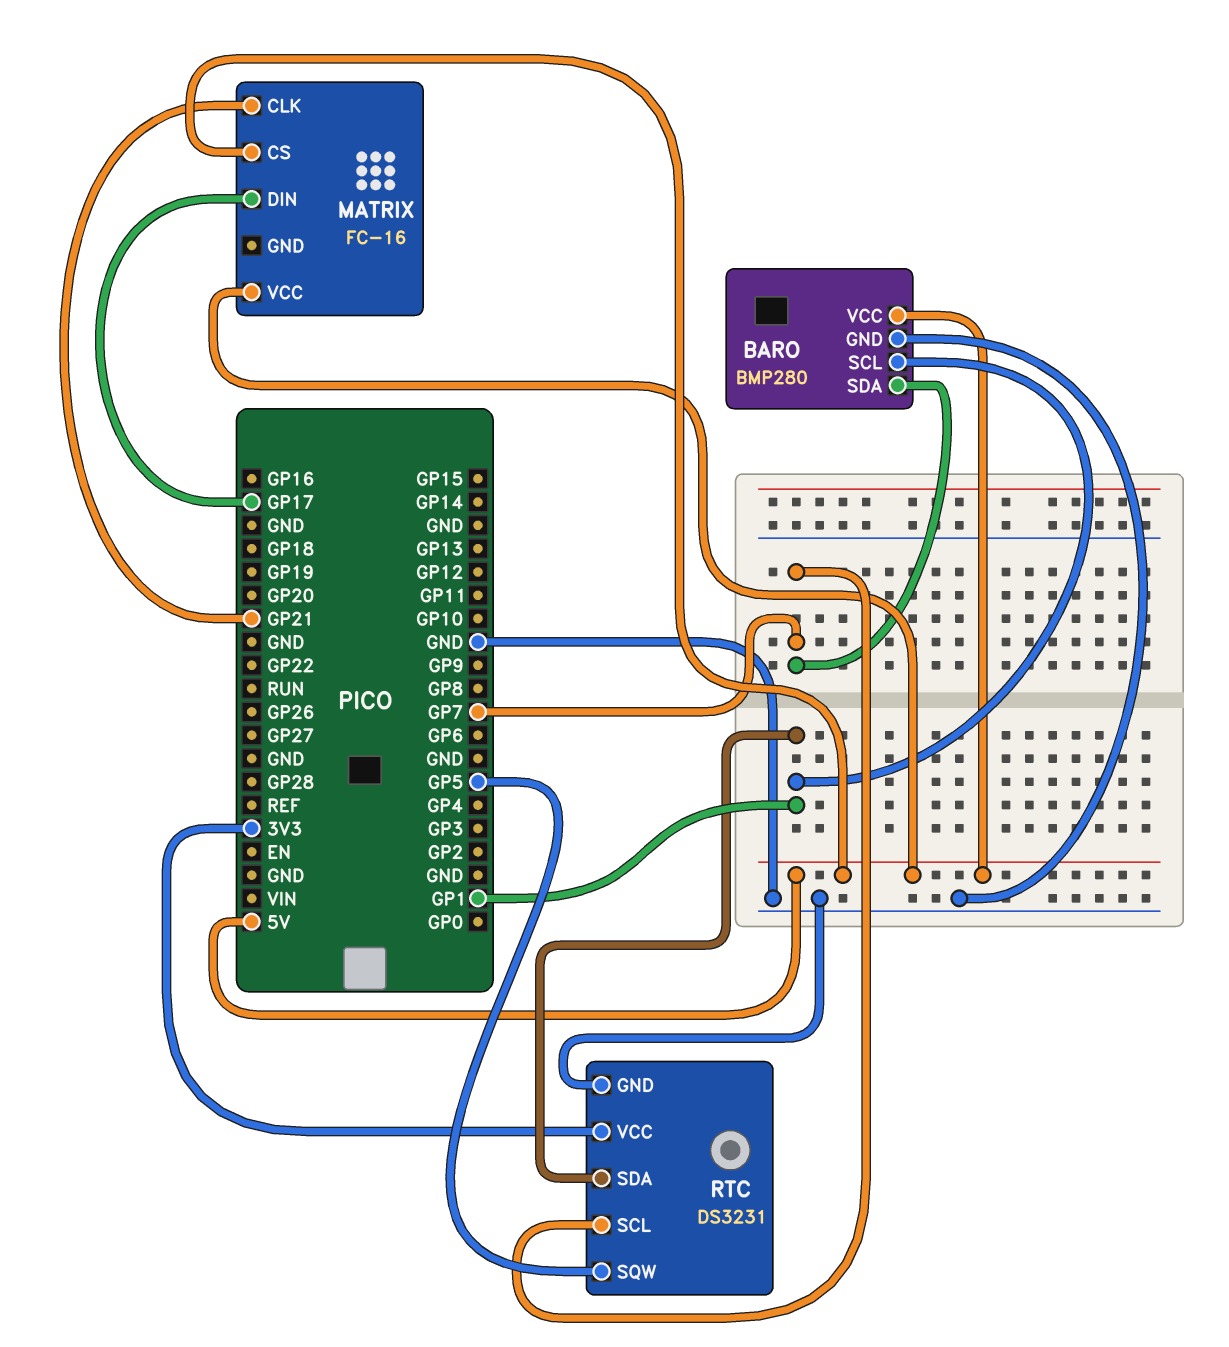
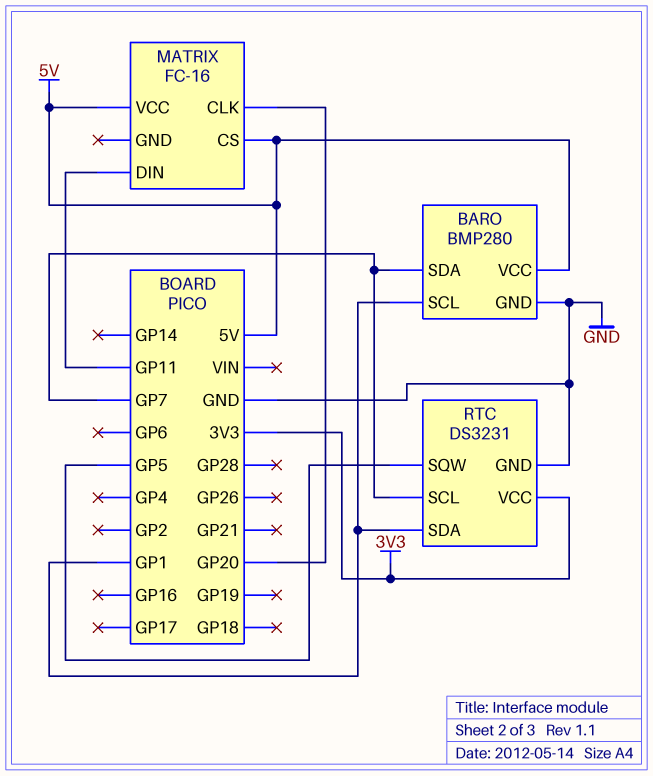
MATRIX pin CLK: GP21 -> GP20
MATRIX pin DIN: GP17 -> GP11

